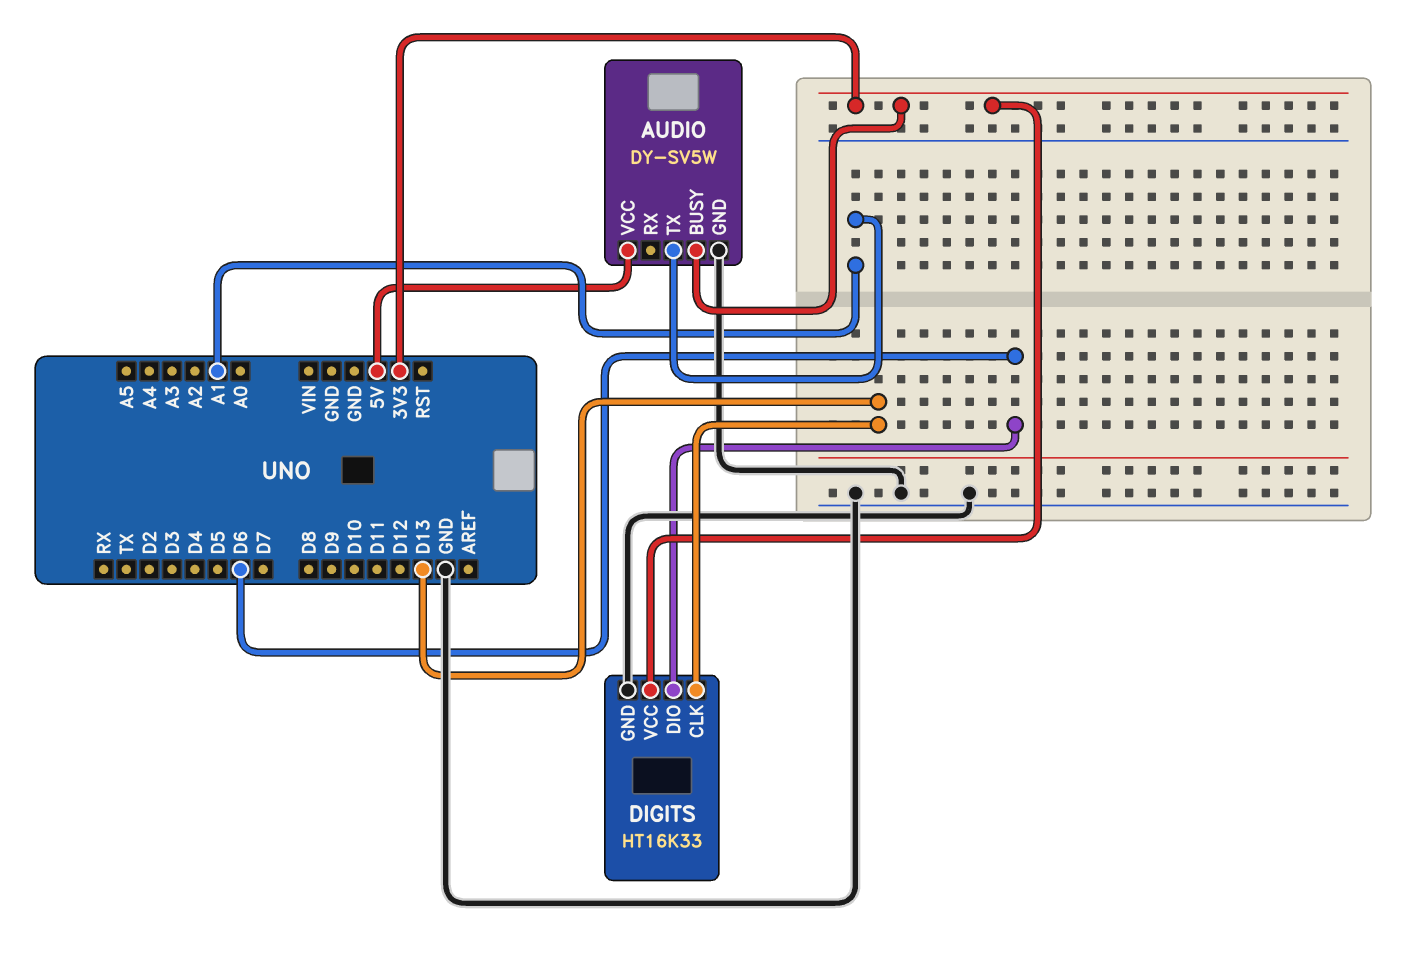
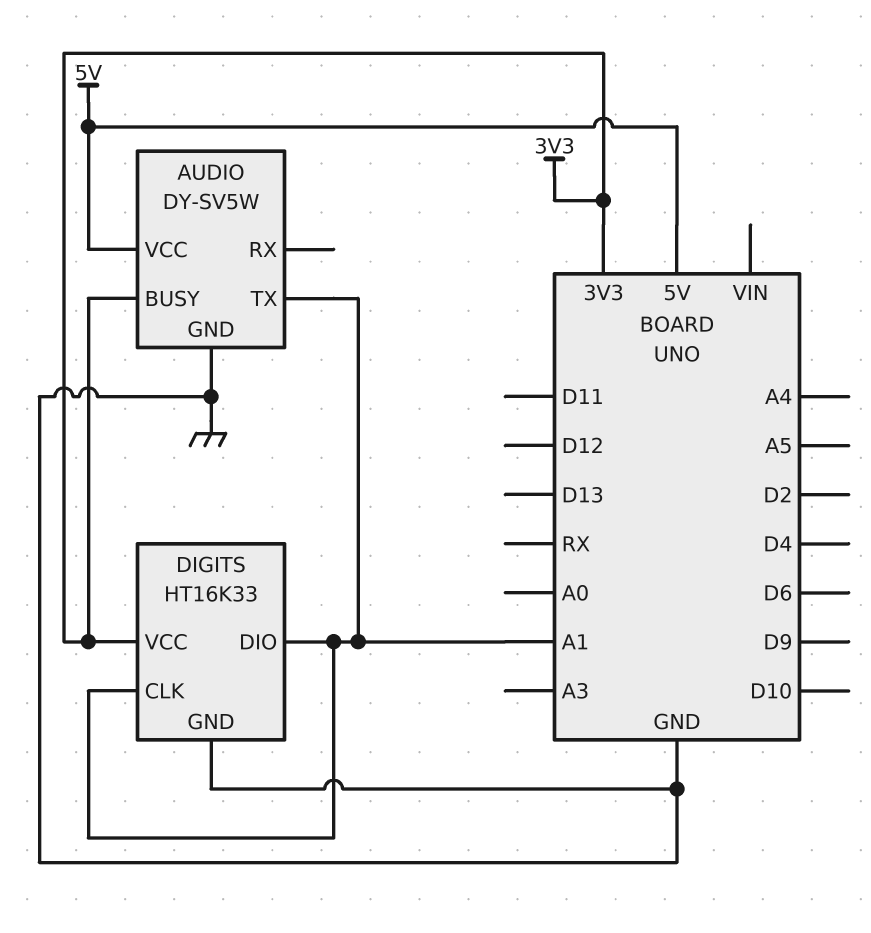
DIGITS pin CLK: D13 -> A1
DIGITS pin DIO: D6 -> A1

